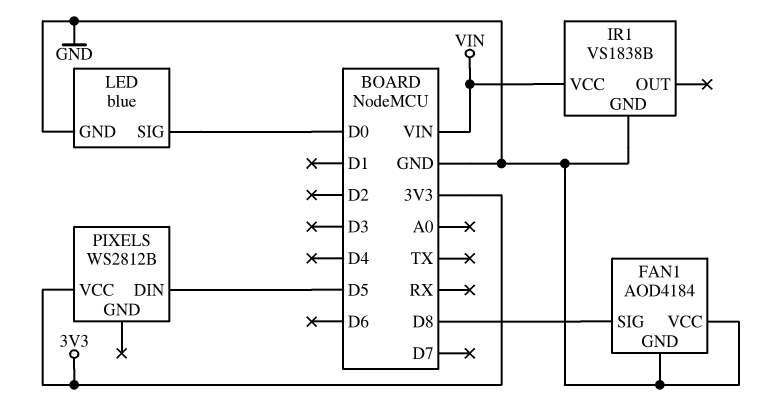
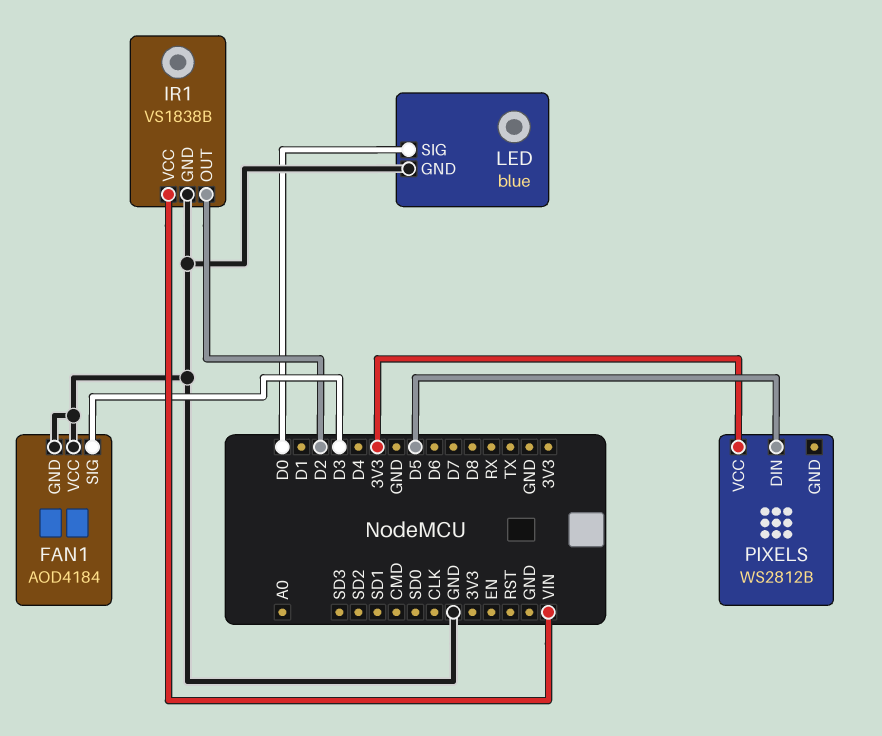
FAN1 pin SIG: D8 -> D3
IR1 pin OUT: none -> D2

